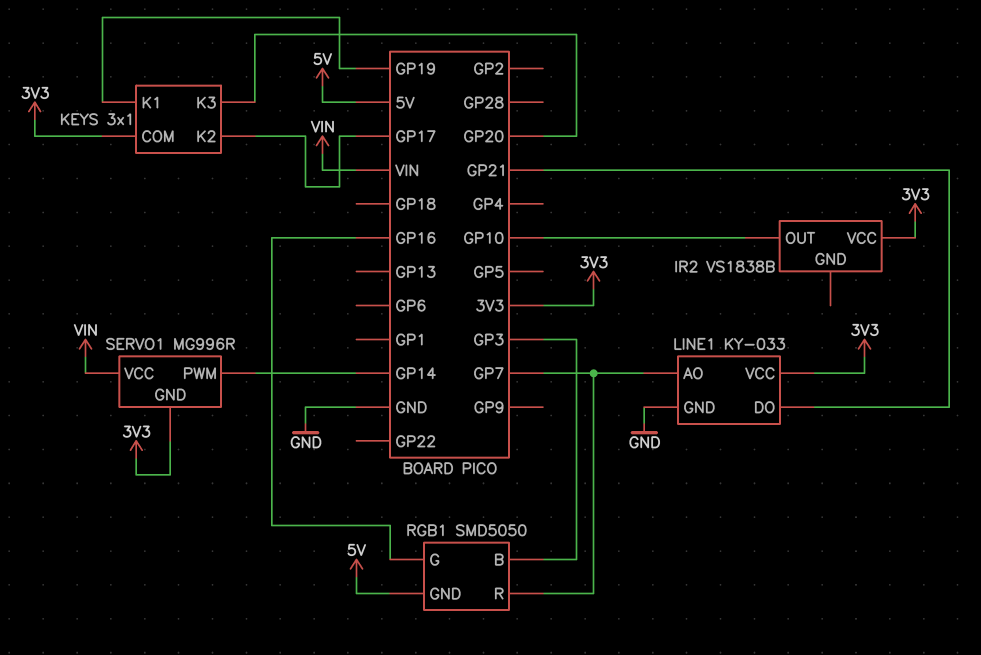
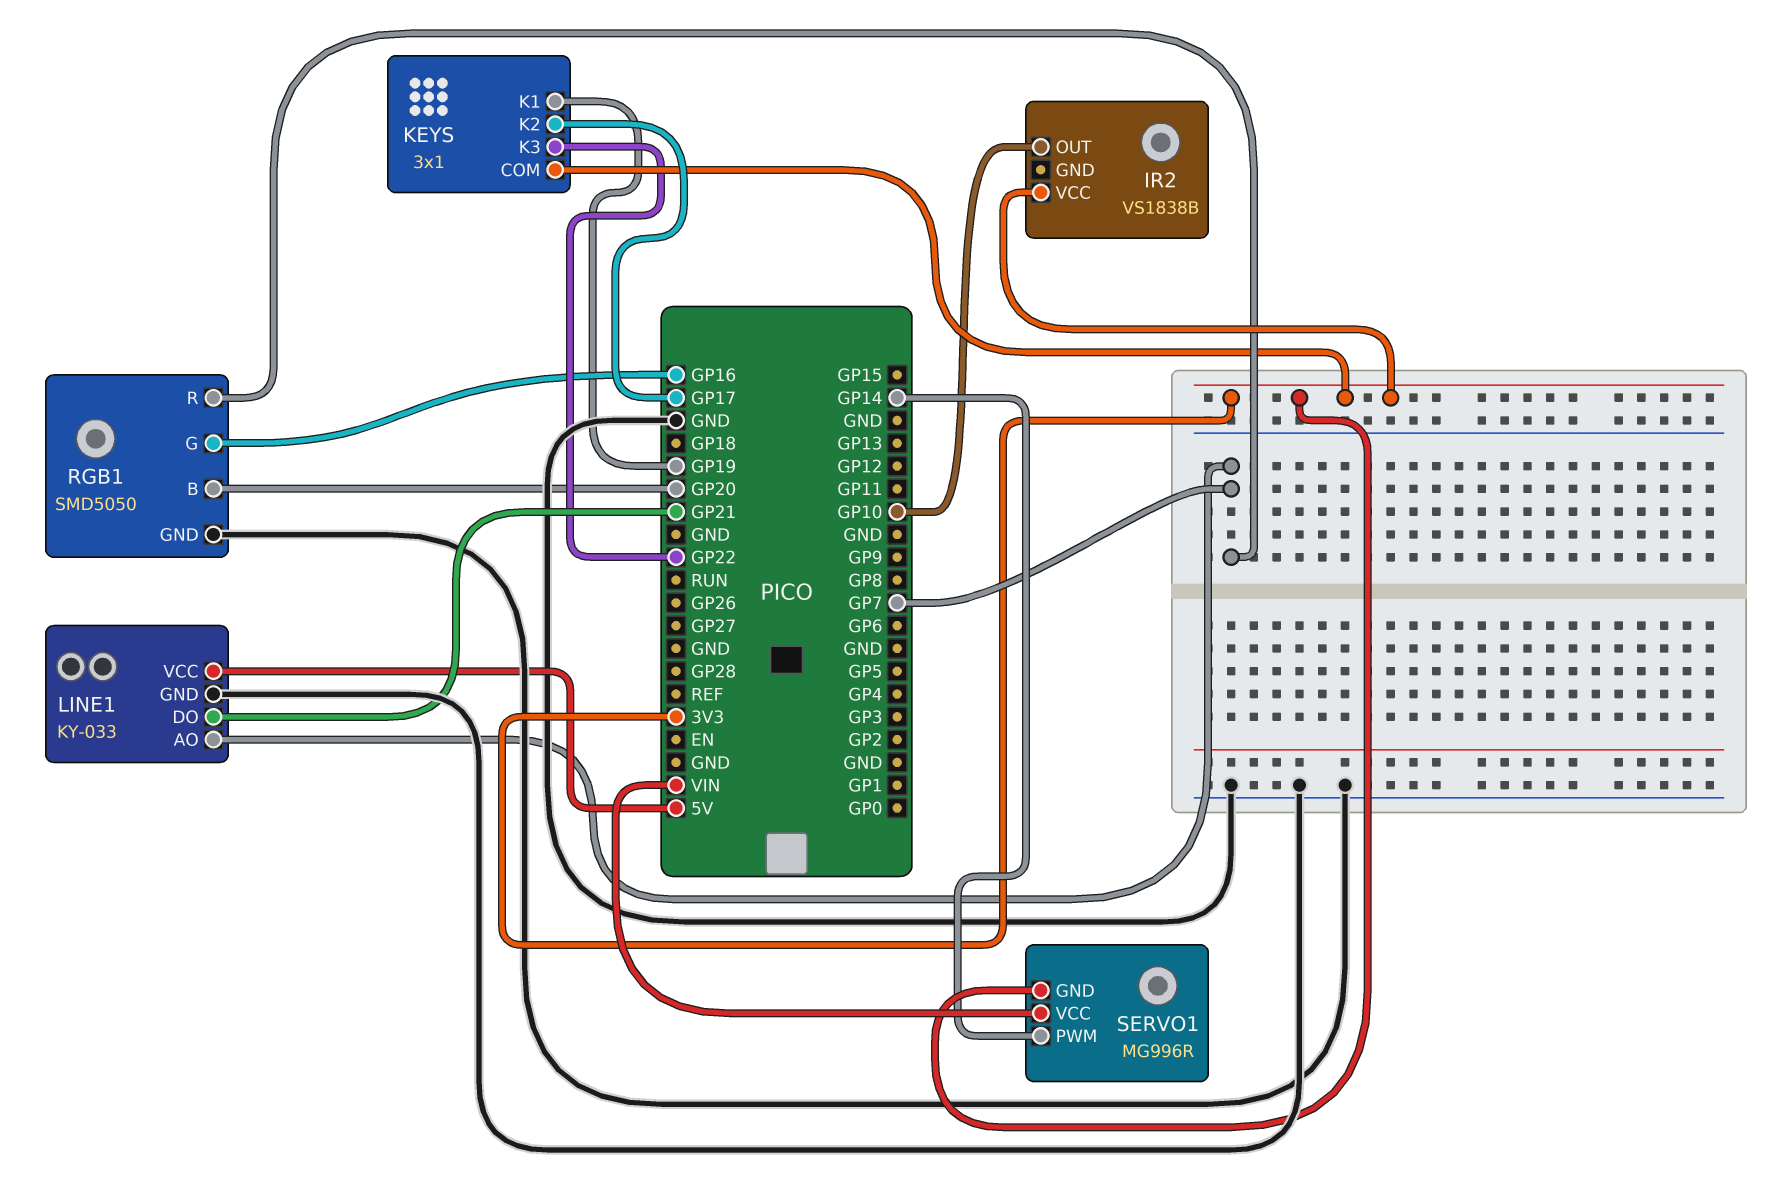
KEYS pin K3: GP20 -> GP22
LINE1 pin VCC: 3V3 -> 5V
RGB1 pin B: GP3 -> GP20
RGB1 pin GND: 5V -> GND

